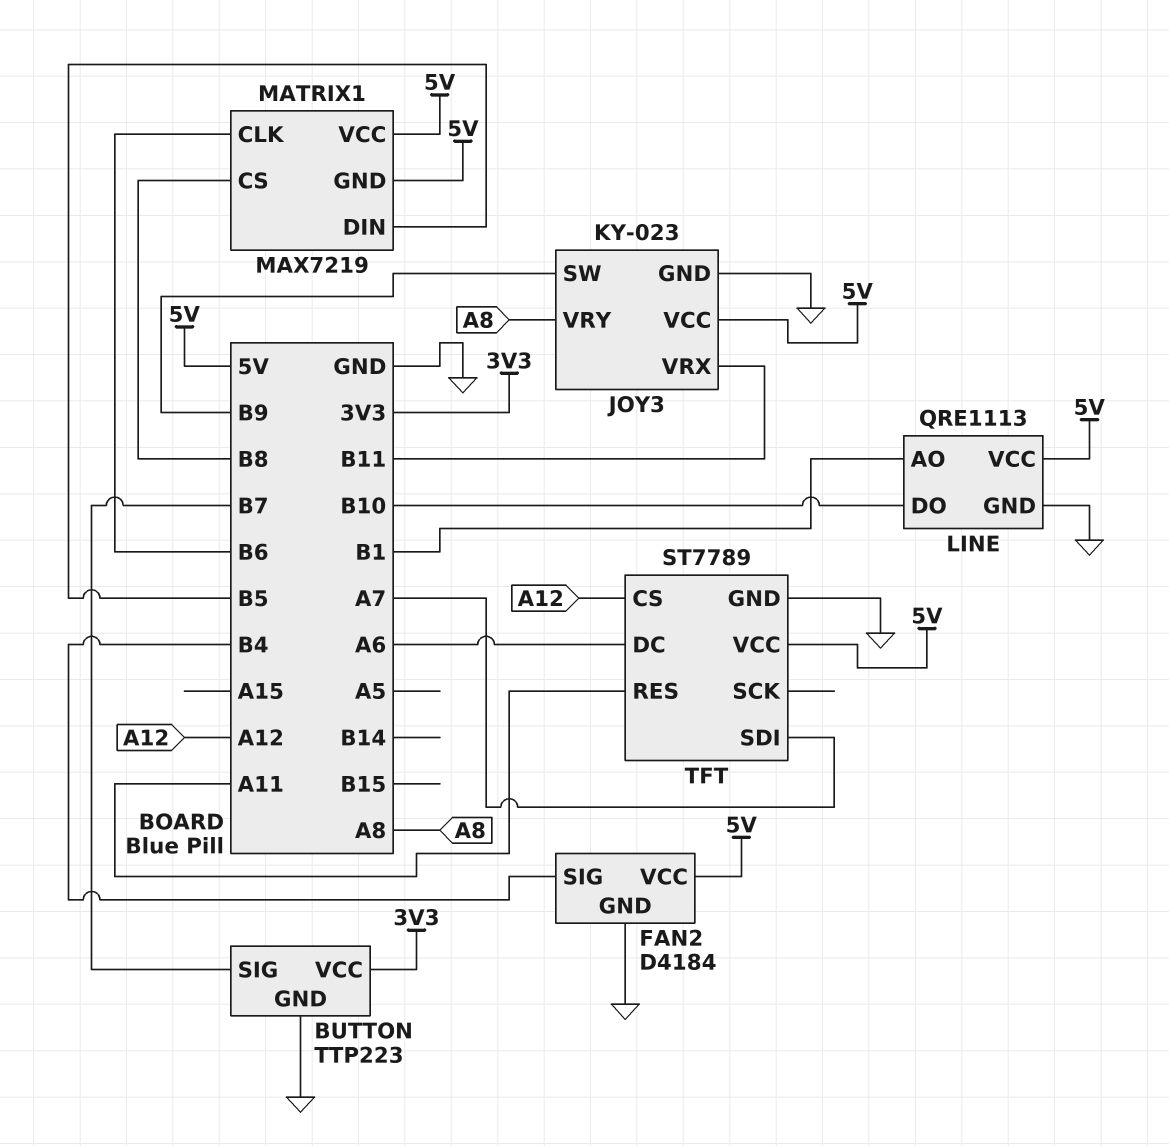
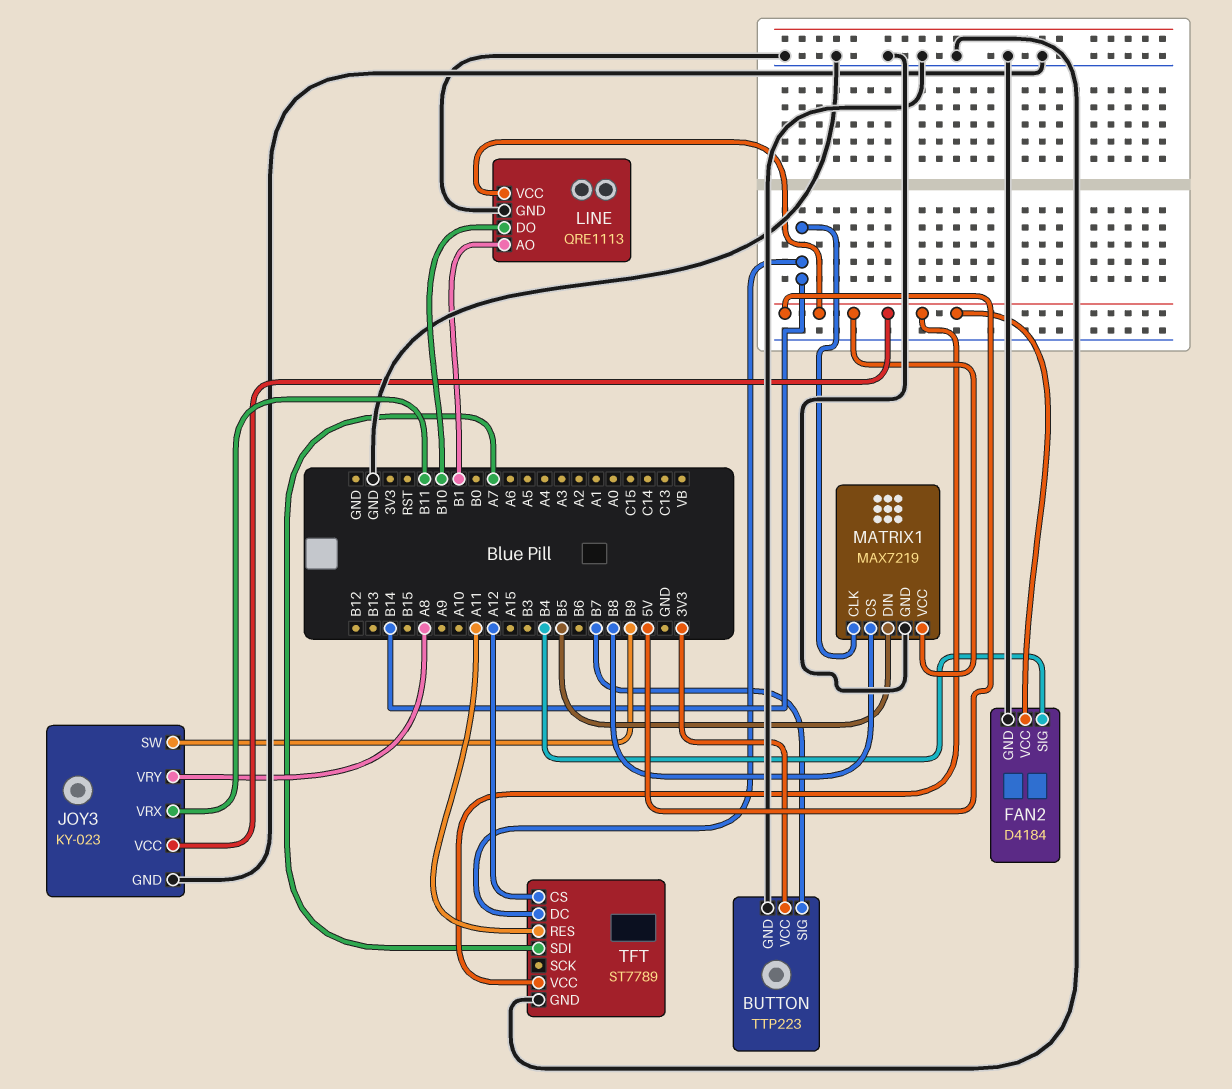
MATRIX1 pin CLK: B6 -> B14
MATRIX1 pin GND: 5V -> GND
TFT pin DC: A6 -> B14

